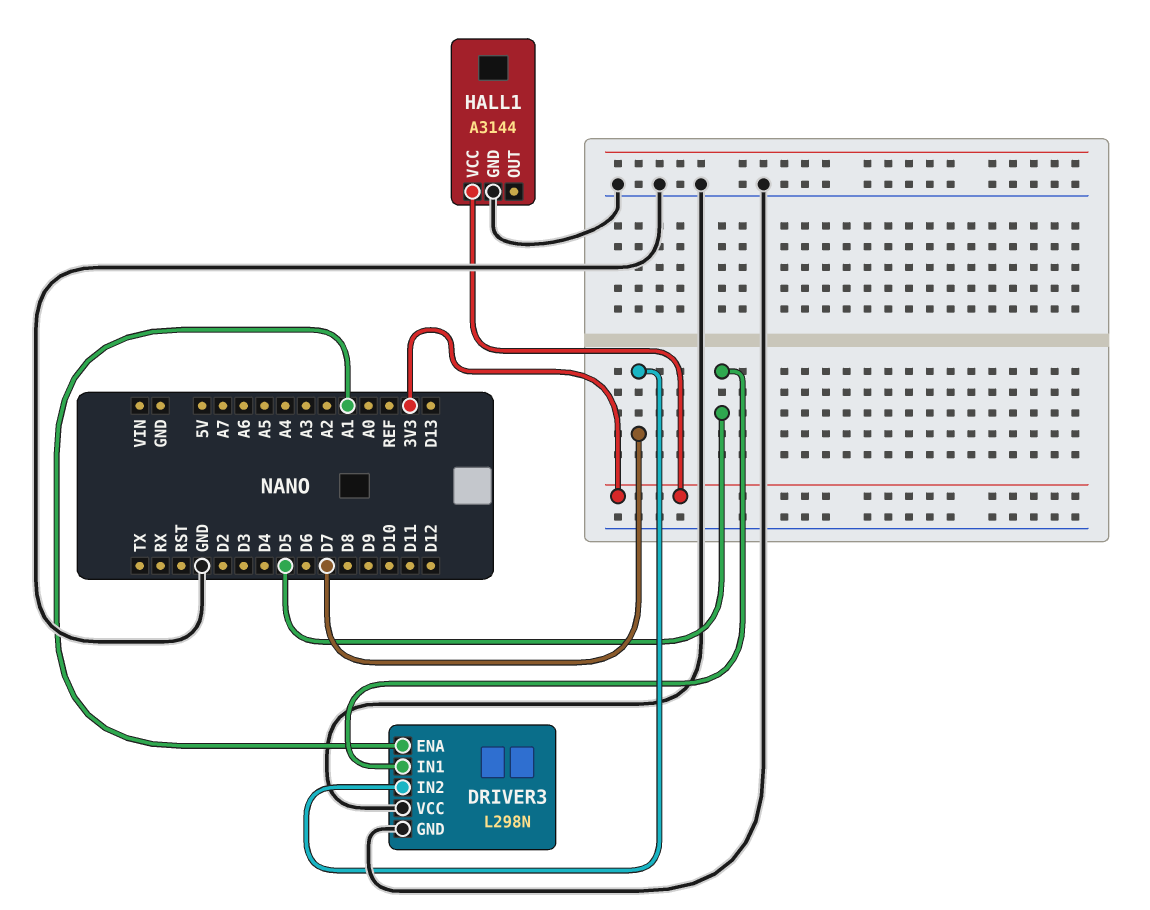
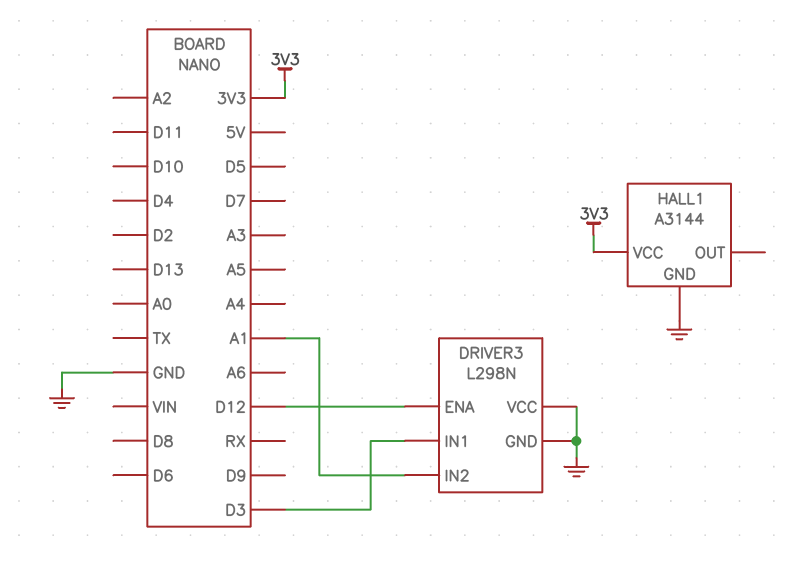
DRIVER3 pin ENA: A1 -> D12
DRIVER3 pin IN1: D5 -> D3
DRIVER3 pin IN2: D7 -> A1

